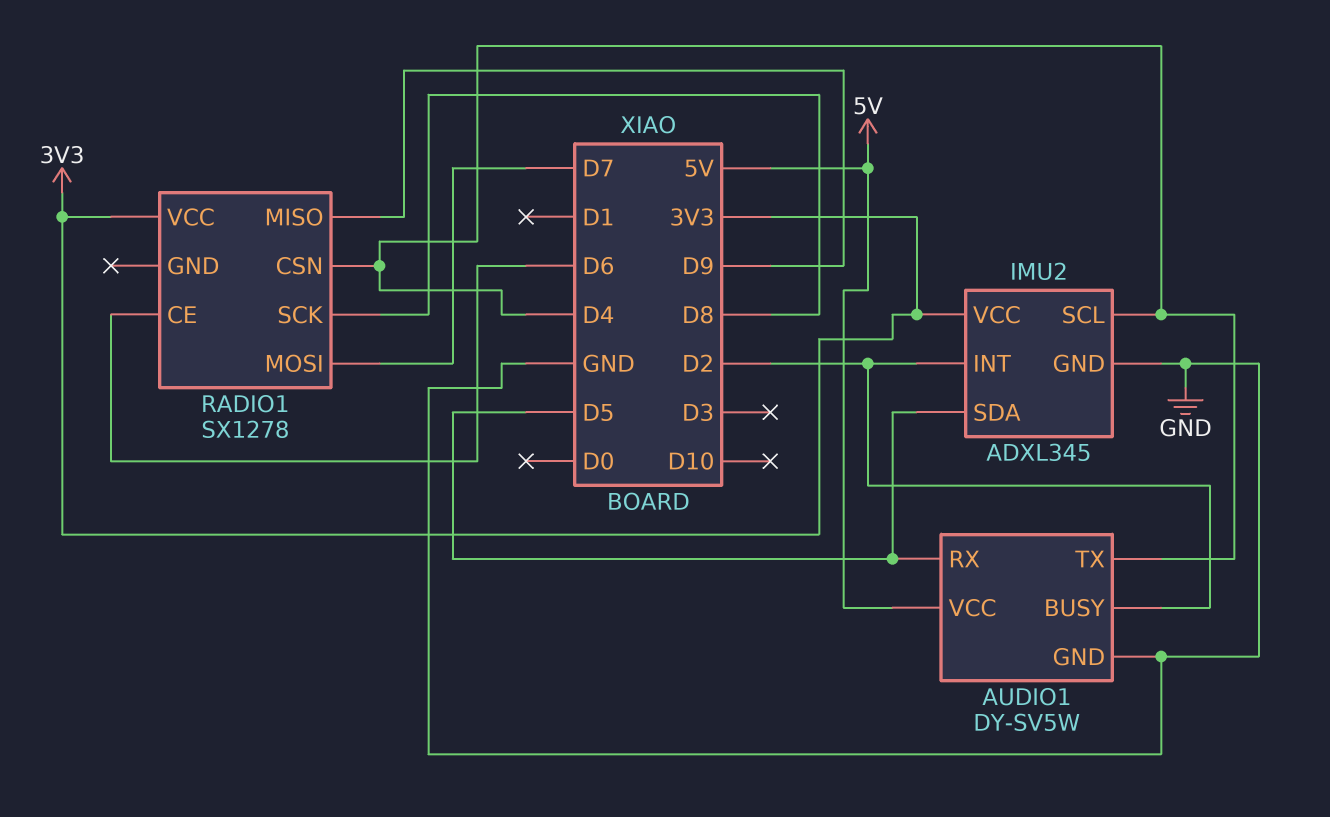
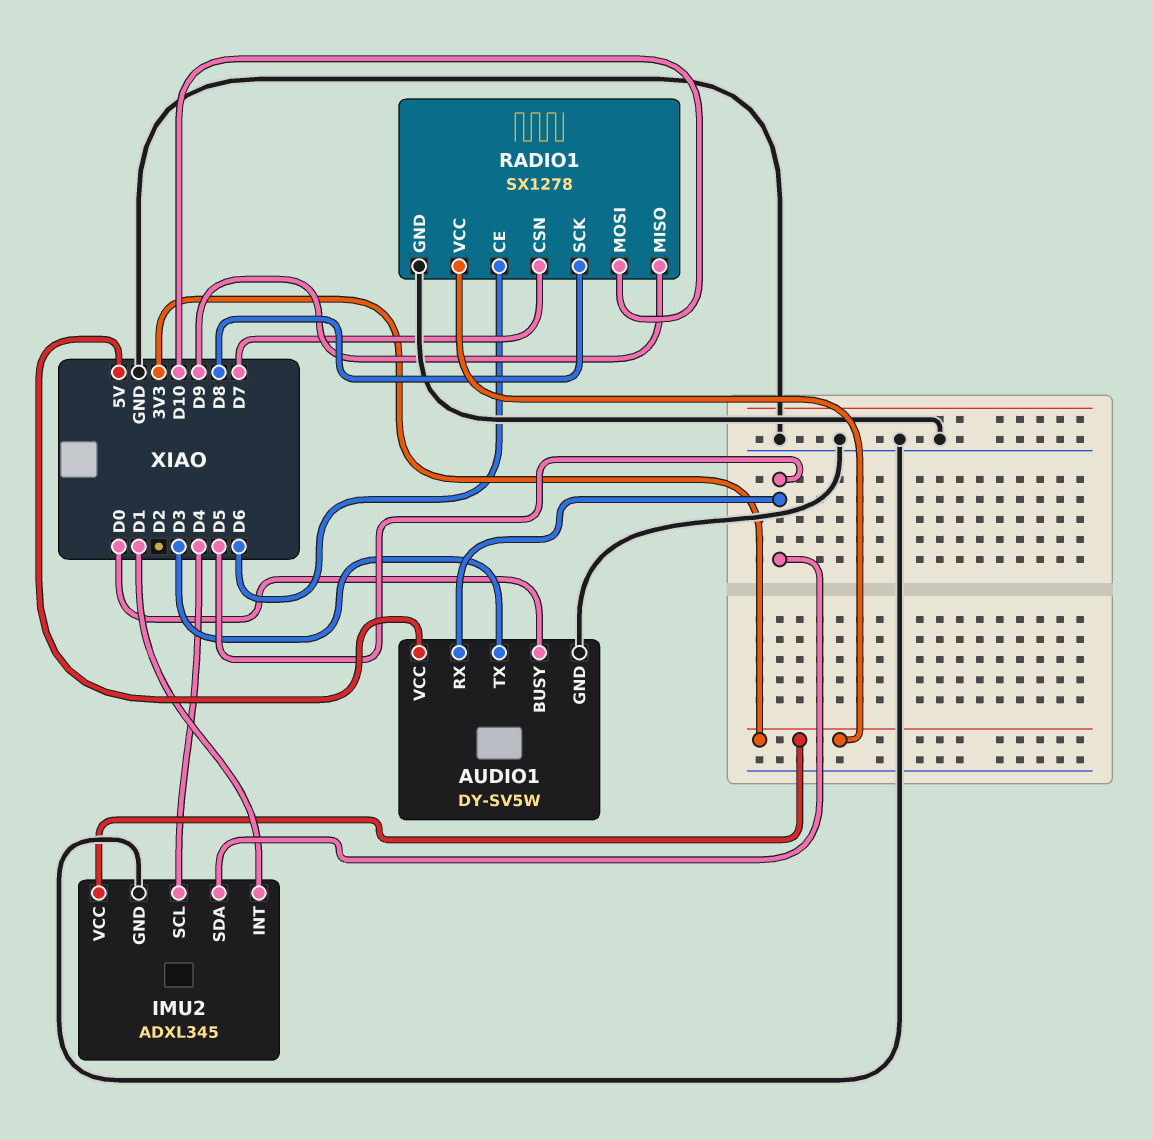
AUDIO1 pin BUSY: D2 -> D0
AUDIO1 pin TX: D4 -> D3
IMU2 pin INT: D2 -> D1
RADIO1 pin CSN: D4 -> D7
RADIO1 pin GND: none -> GND
RADIO1 pin MOSI: D7 -> D10

